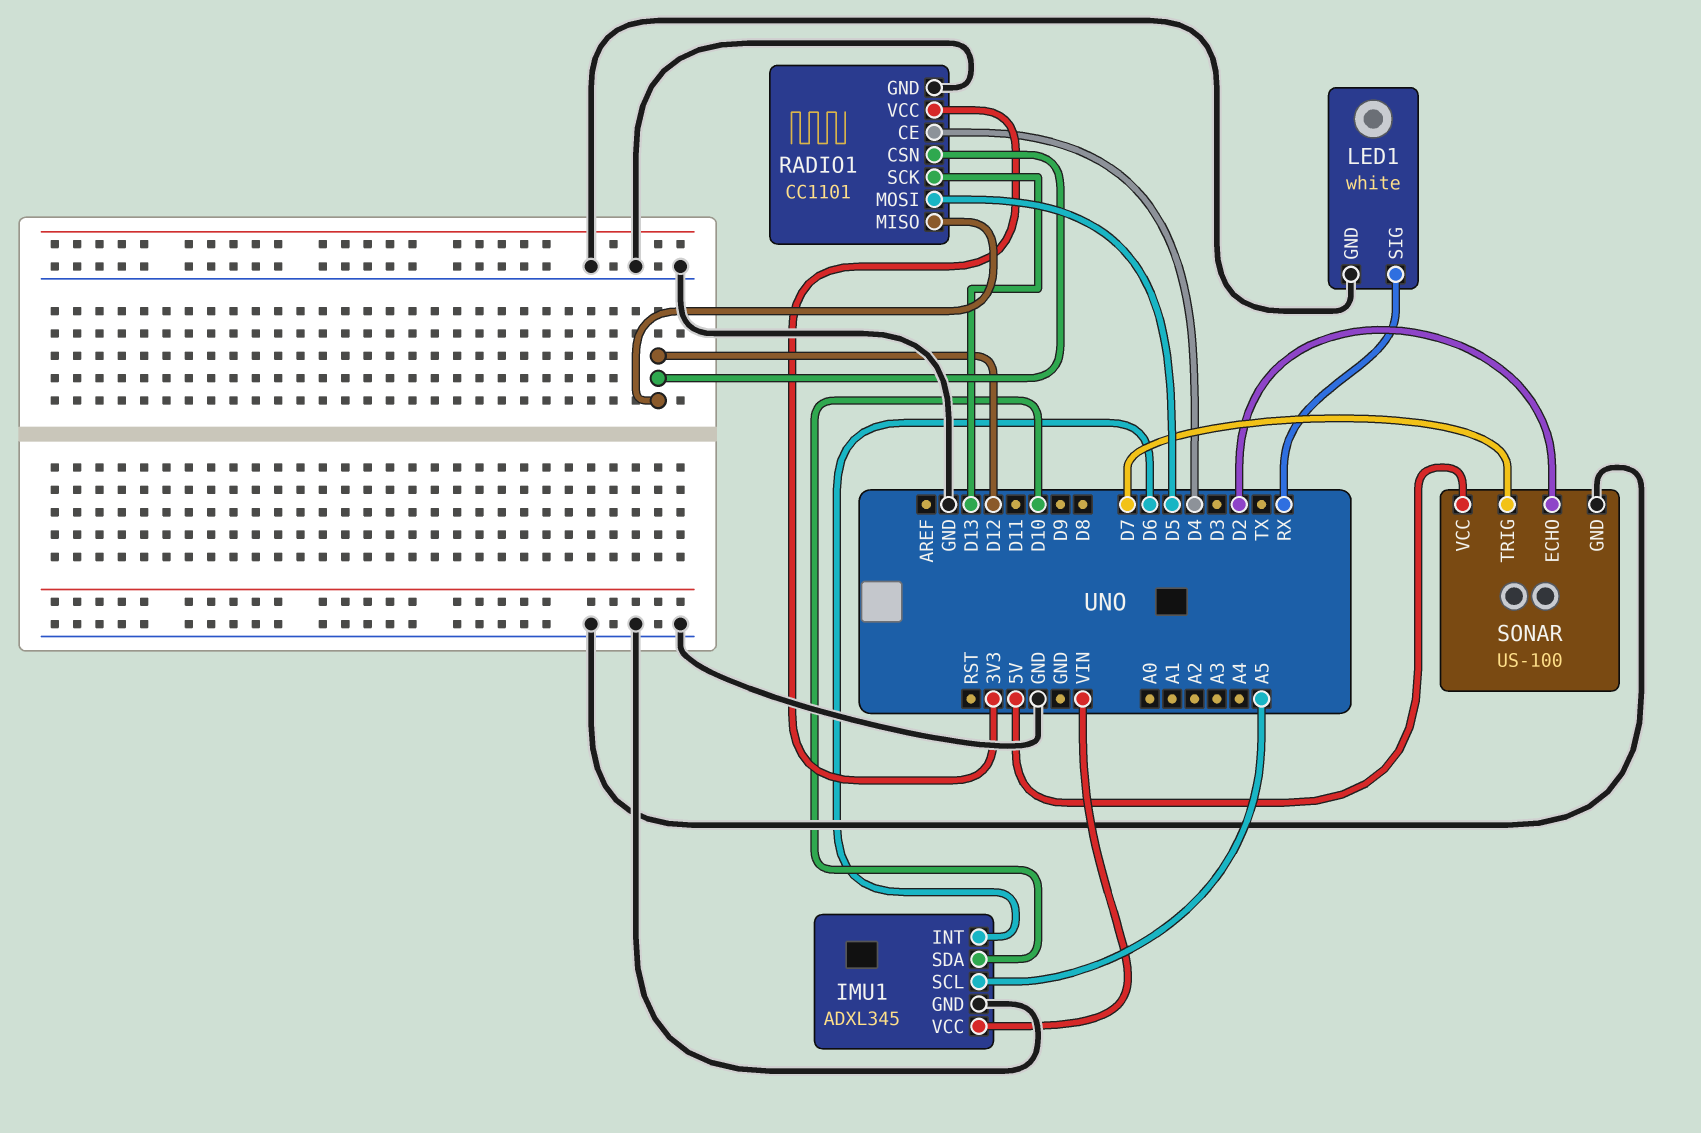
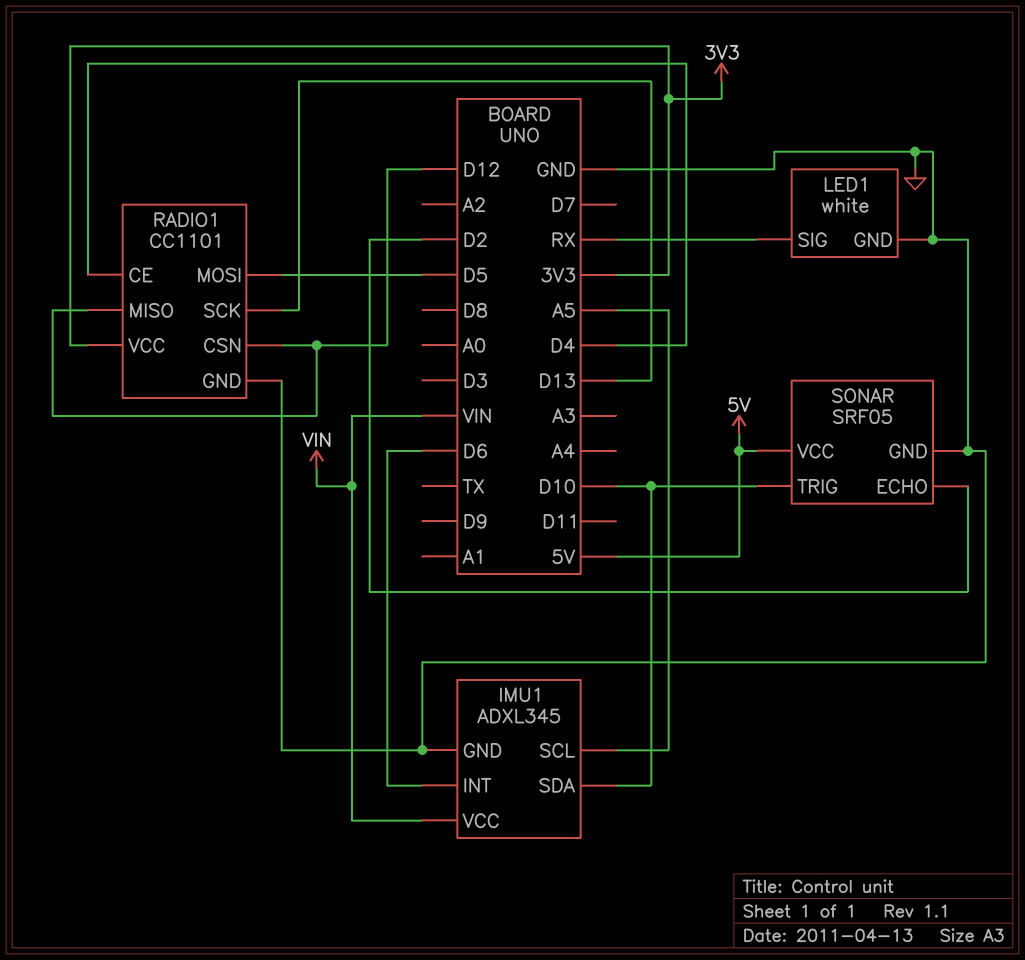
SONAR: US-100 -> SRF05
SONAR pin TRIG: D7 -> D10

